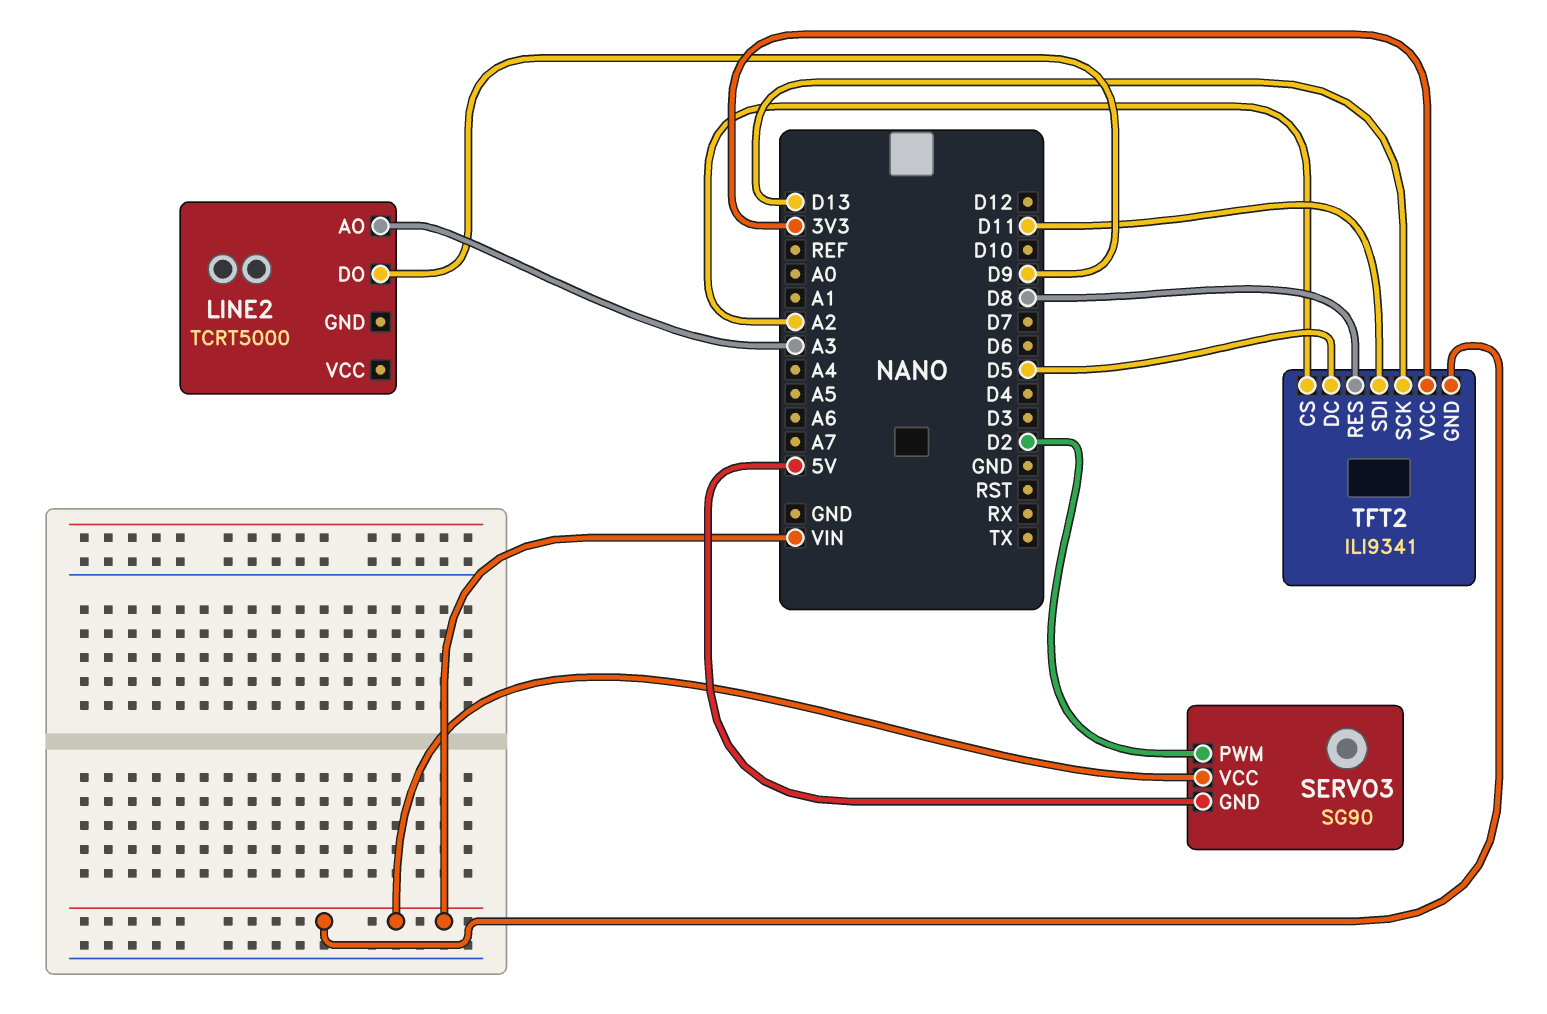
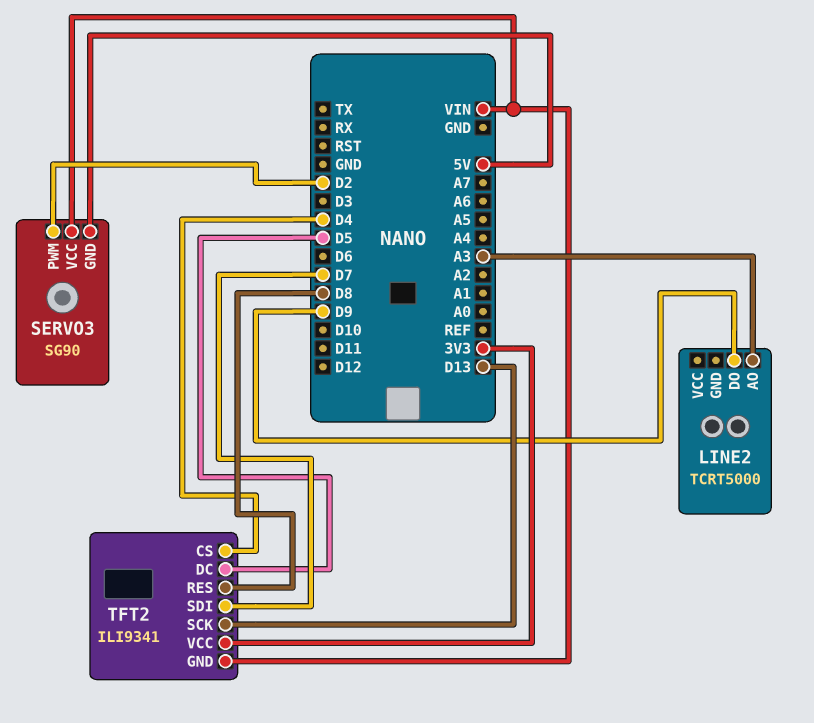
TFT2 pin CS: A2 -> D4
TFT2 pin SDI: D11 -> D7

